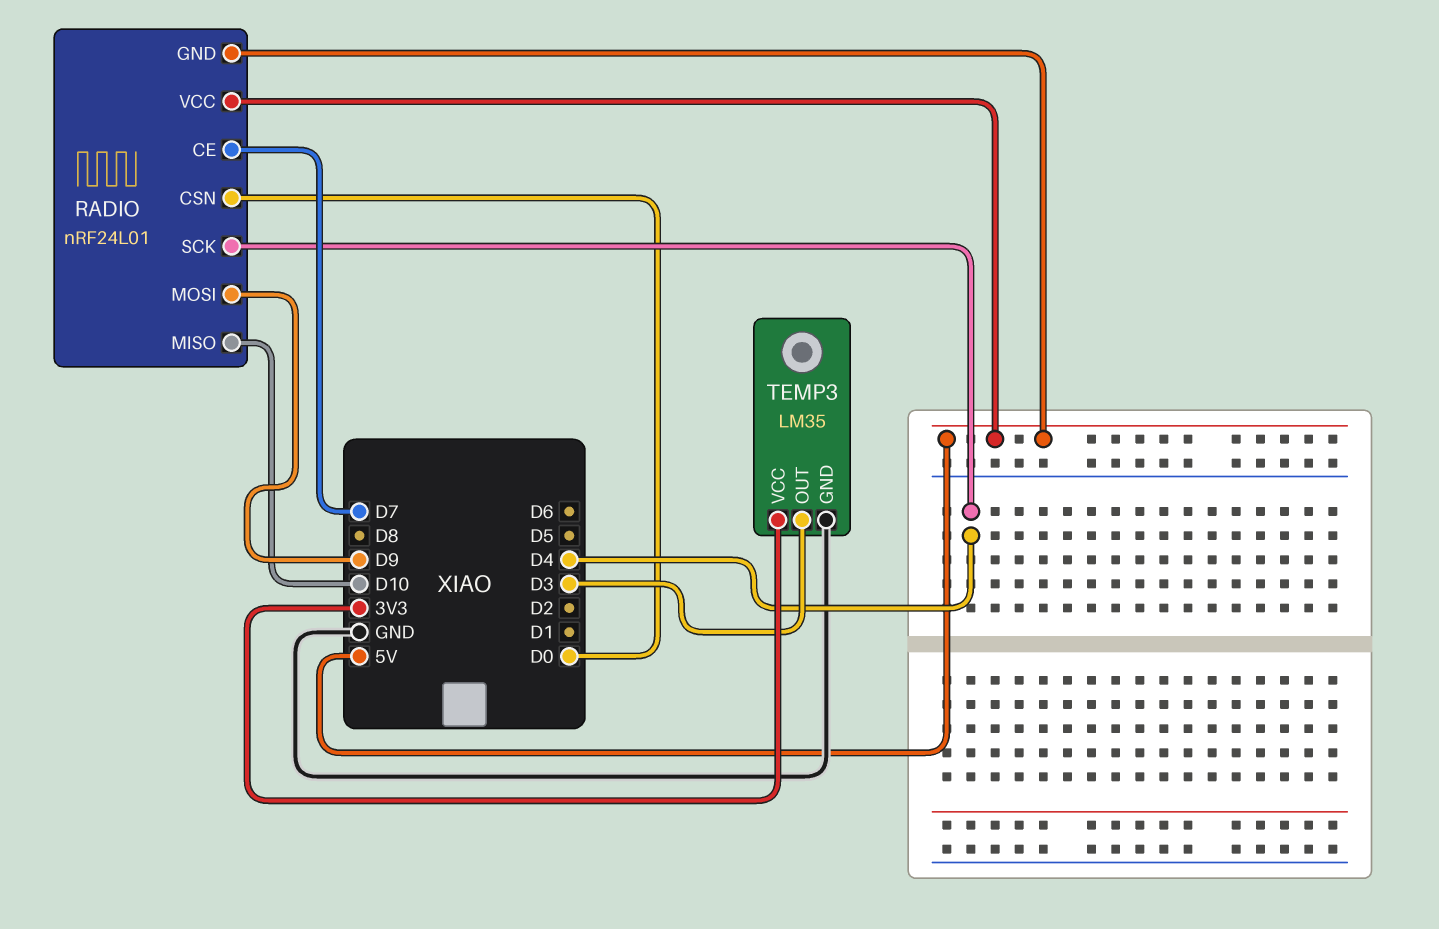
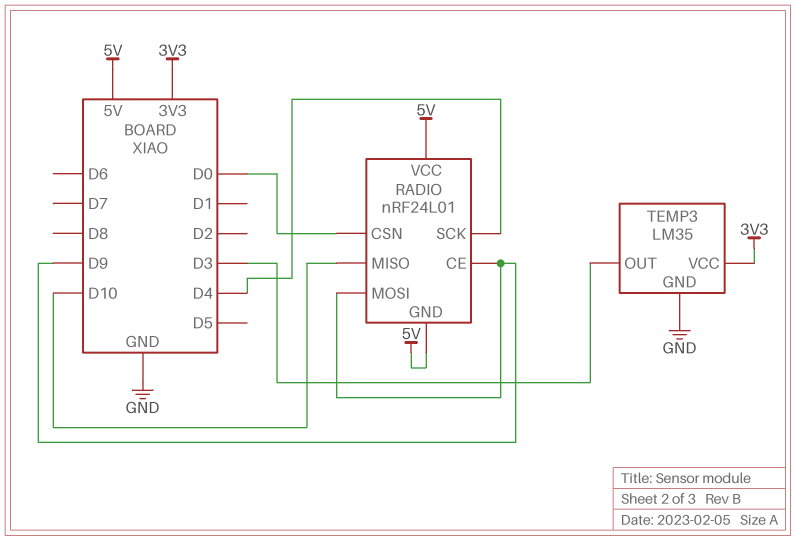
RADIO pin CE: D7 -> D9

